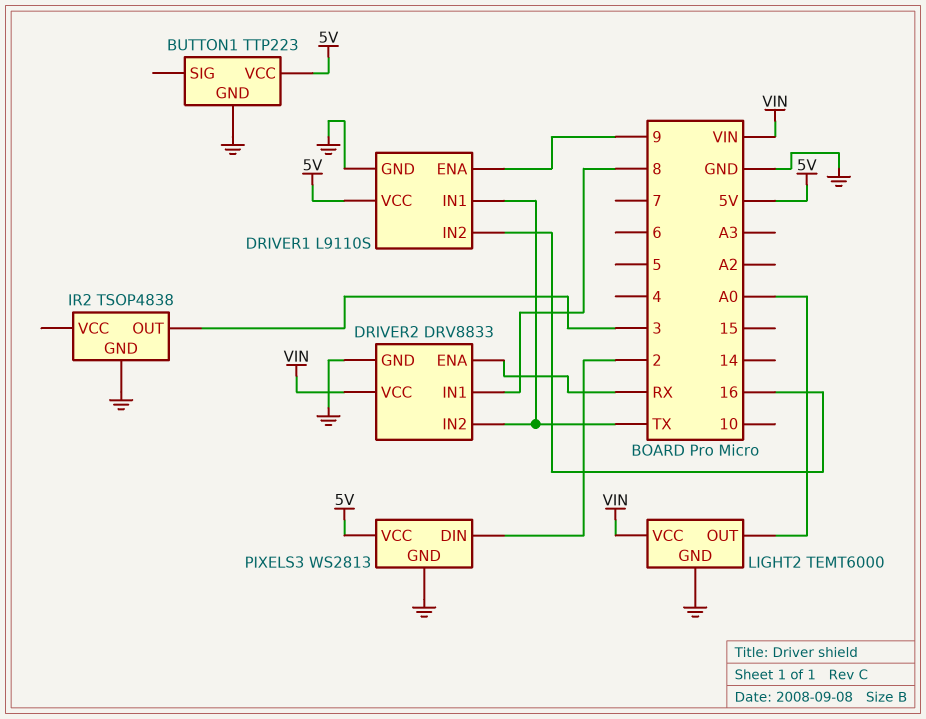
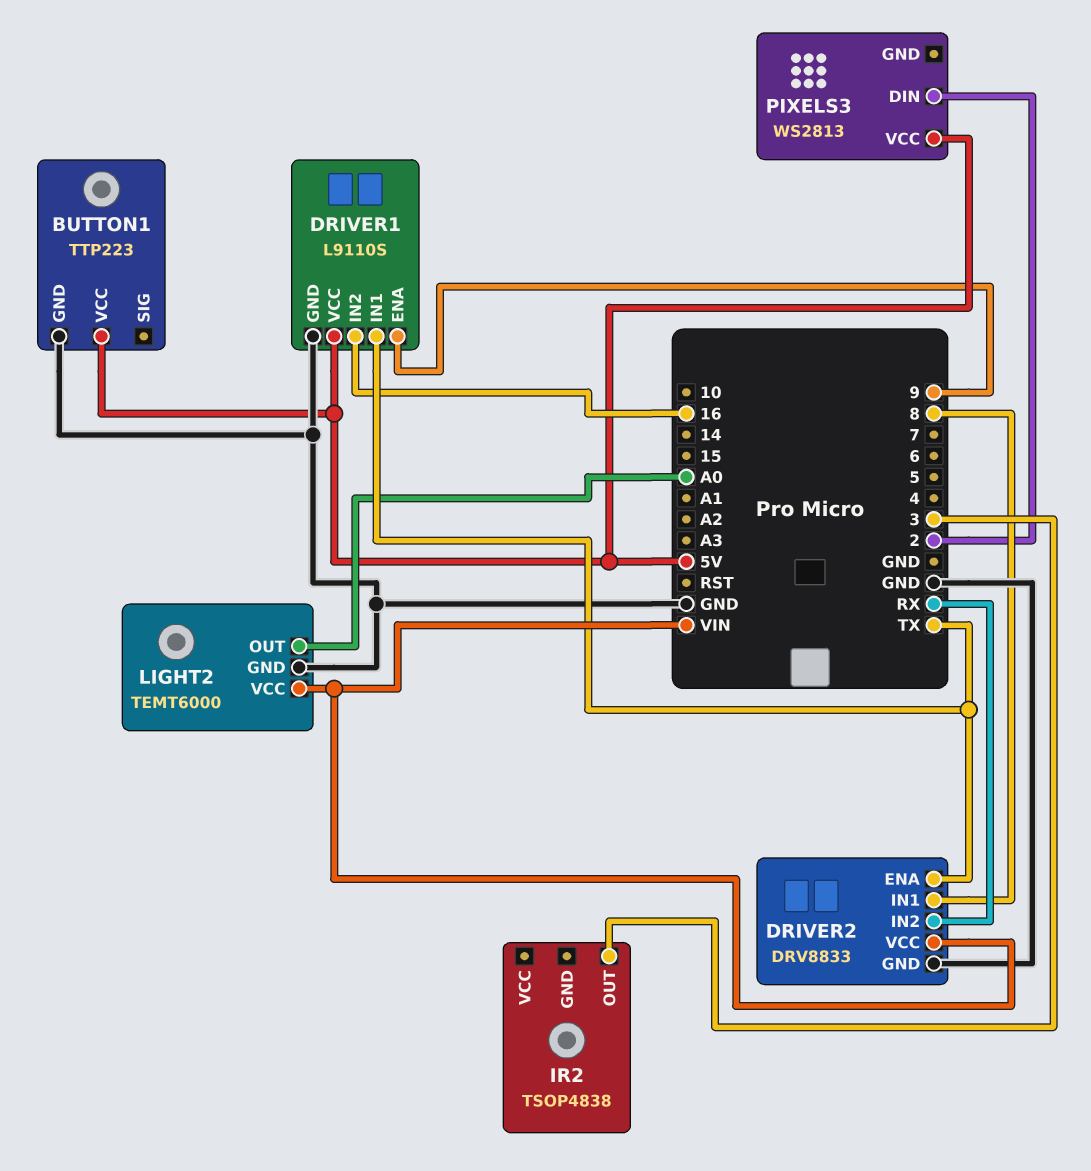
DRIVER2 pin ENA: RX -> TX
DRIVER2 pin IN2: TX -> RX
IR2 pin GND: GND -> none
PIXELS3 pin GND: GND -> none

